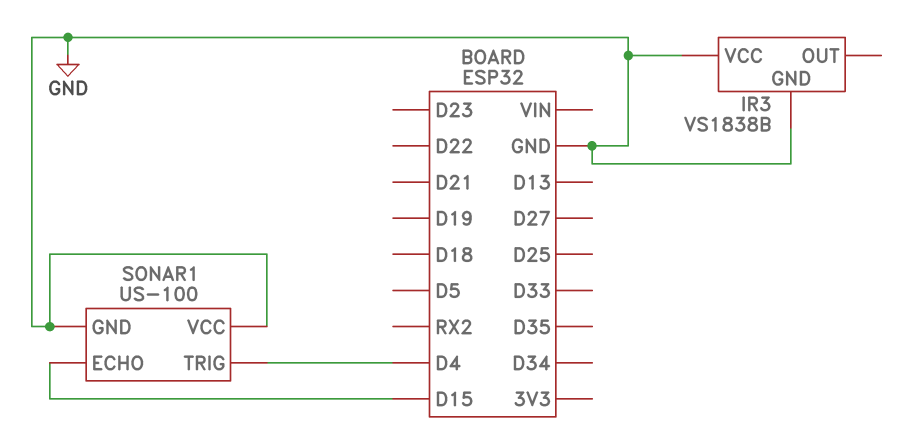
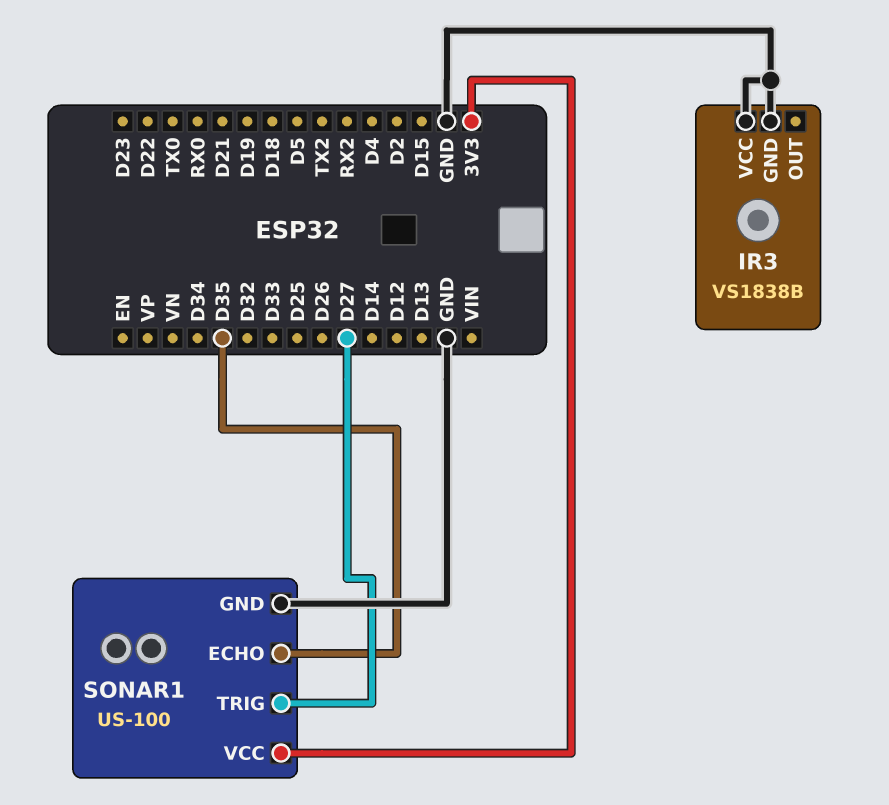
SONAR1 pin ECHO: D15 -> D35
SONAR1 pin TRIG: D4 -> D27
SONAR1 pin VCC: GND -> 3V3

